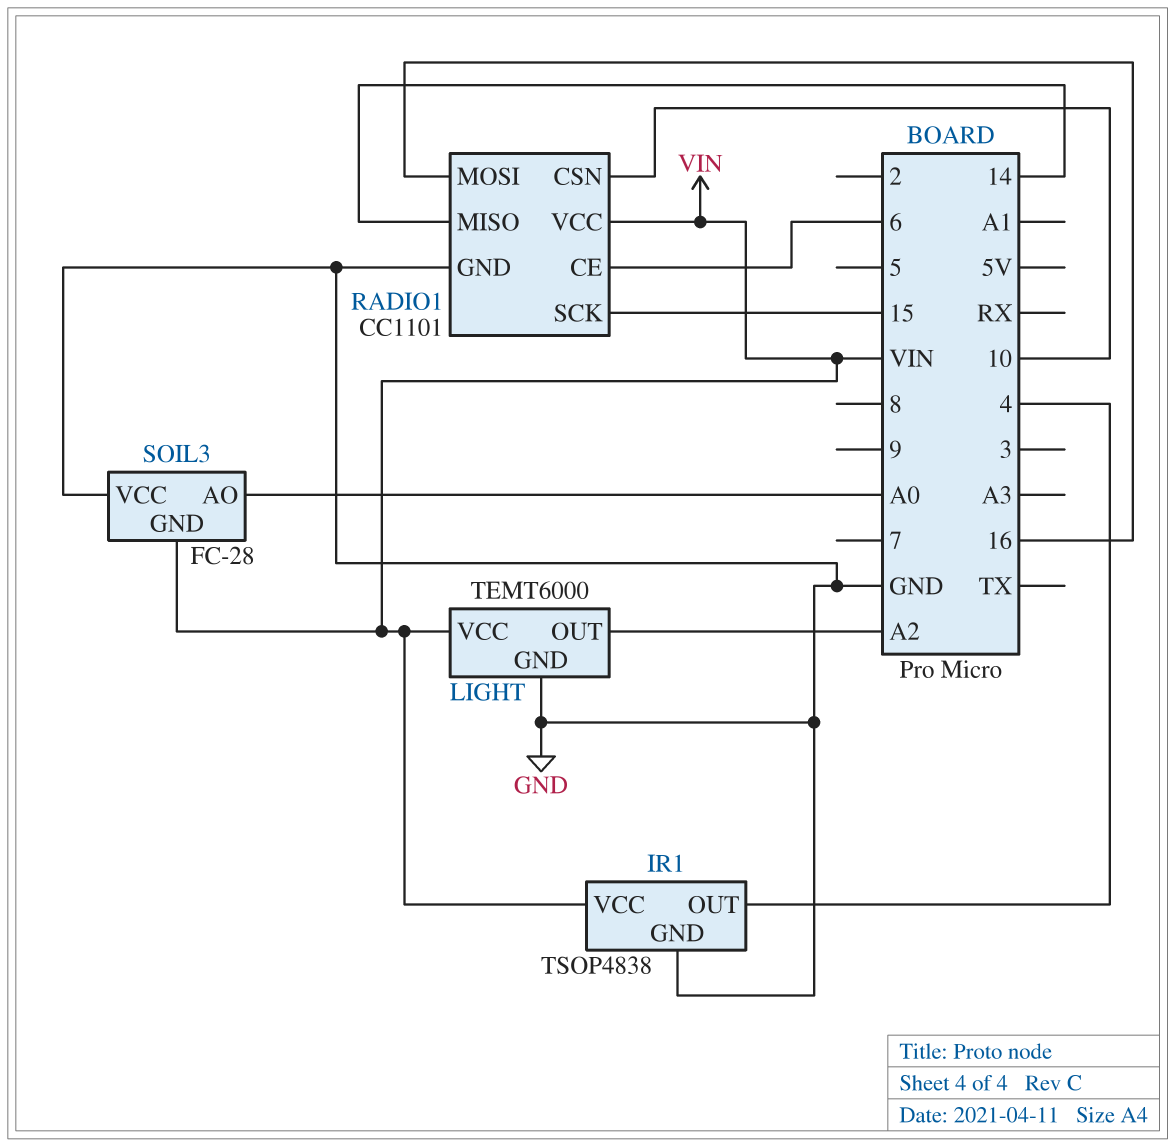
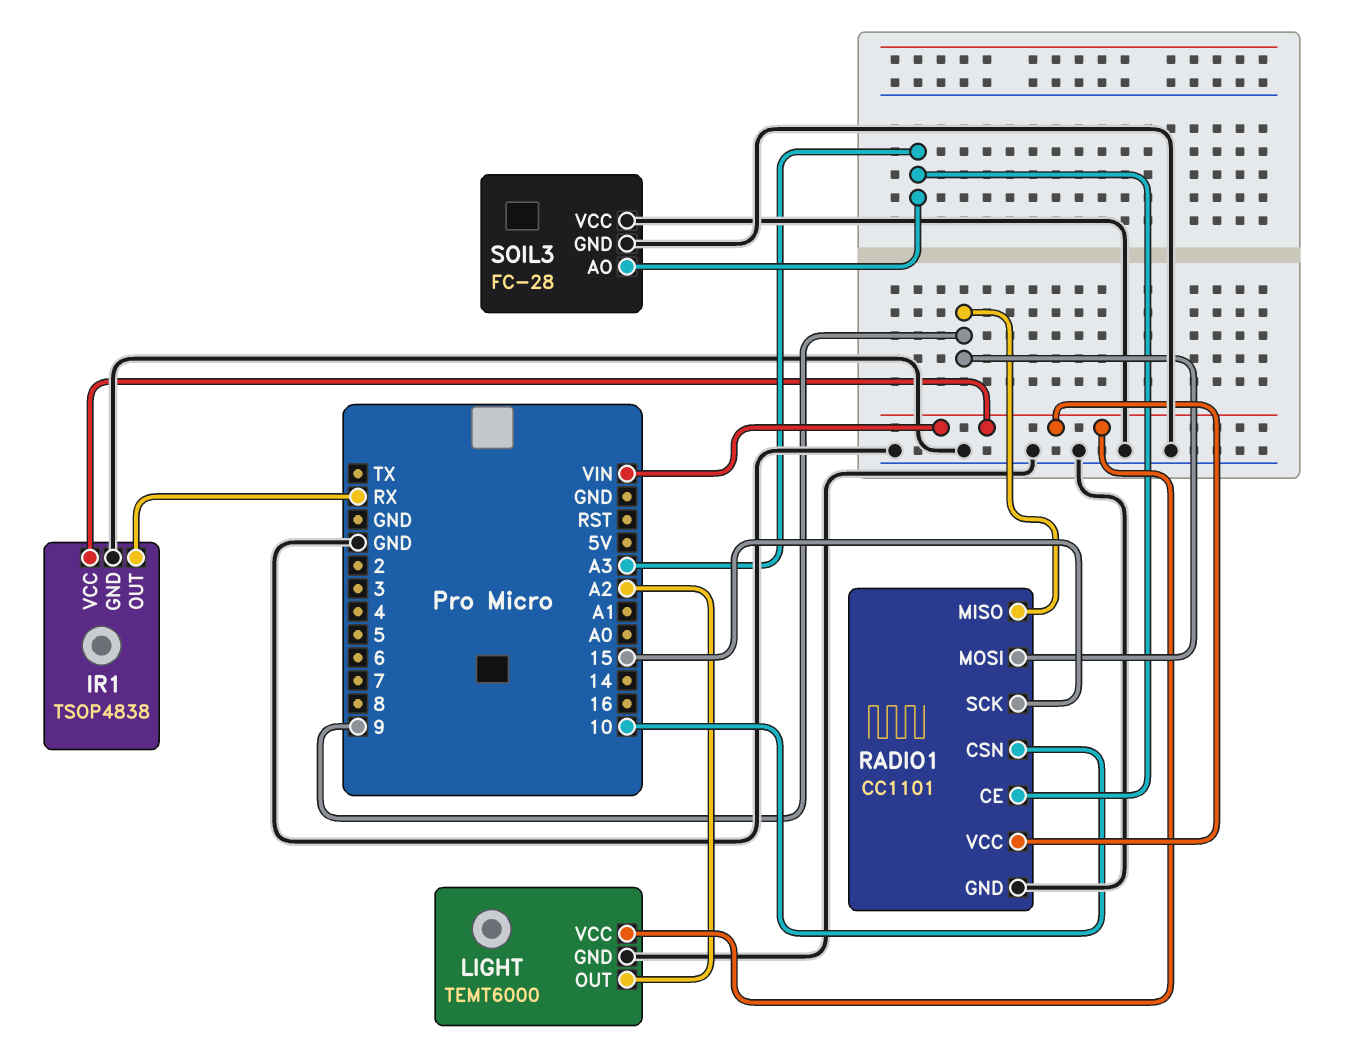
IR1 pin OUT: 4 -> RX
RADIO1 pin CE: 6 -> A3
RADIO1 pin MISO: 14 -> 9
RADIO1 pin MOSI: 16 -> 9
SOIL3 pin AO: A0 -> A3
SOIL3 pin GND: VIN -> GND

